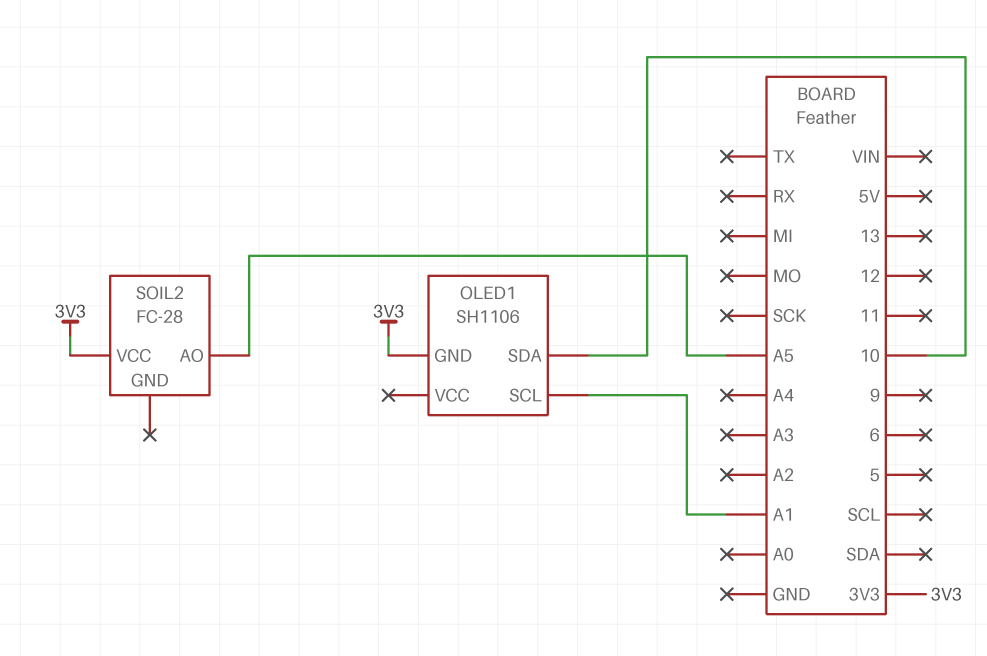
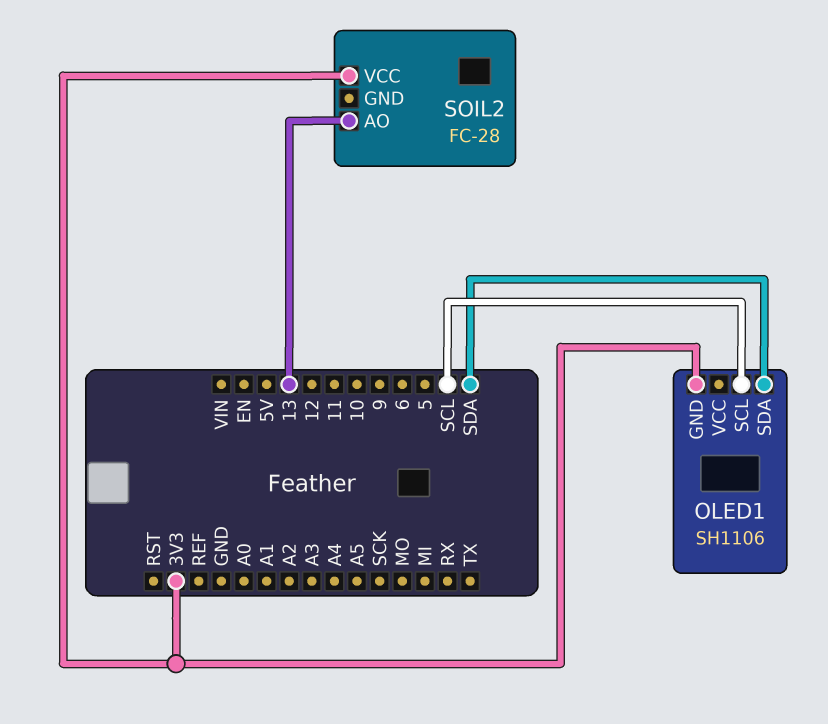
OLED1 pin SCL: A1 -> SCL
OLED1 pin SDA: 10 -> SDA
SOIL2 pin AO: A5 -> 13

